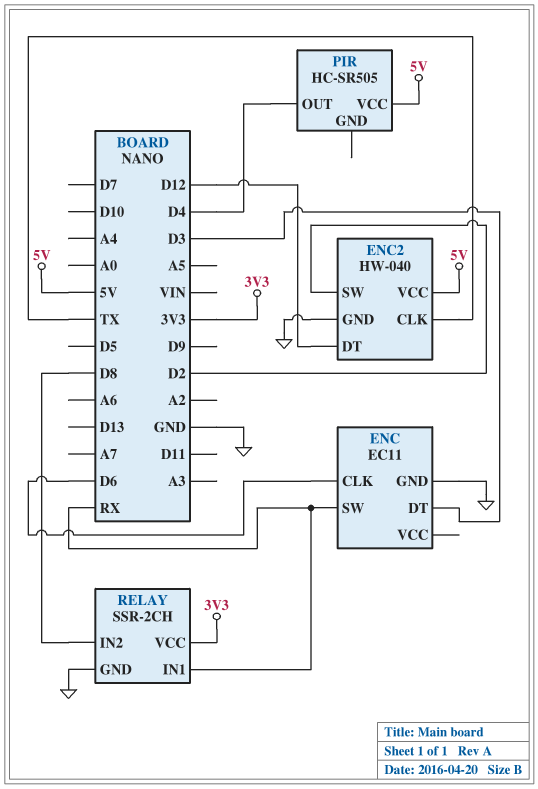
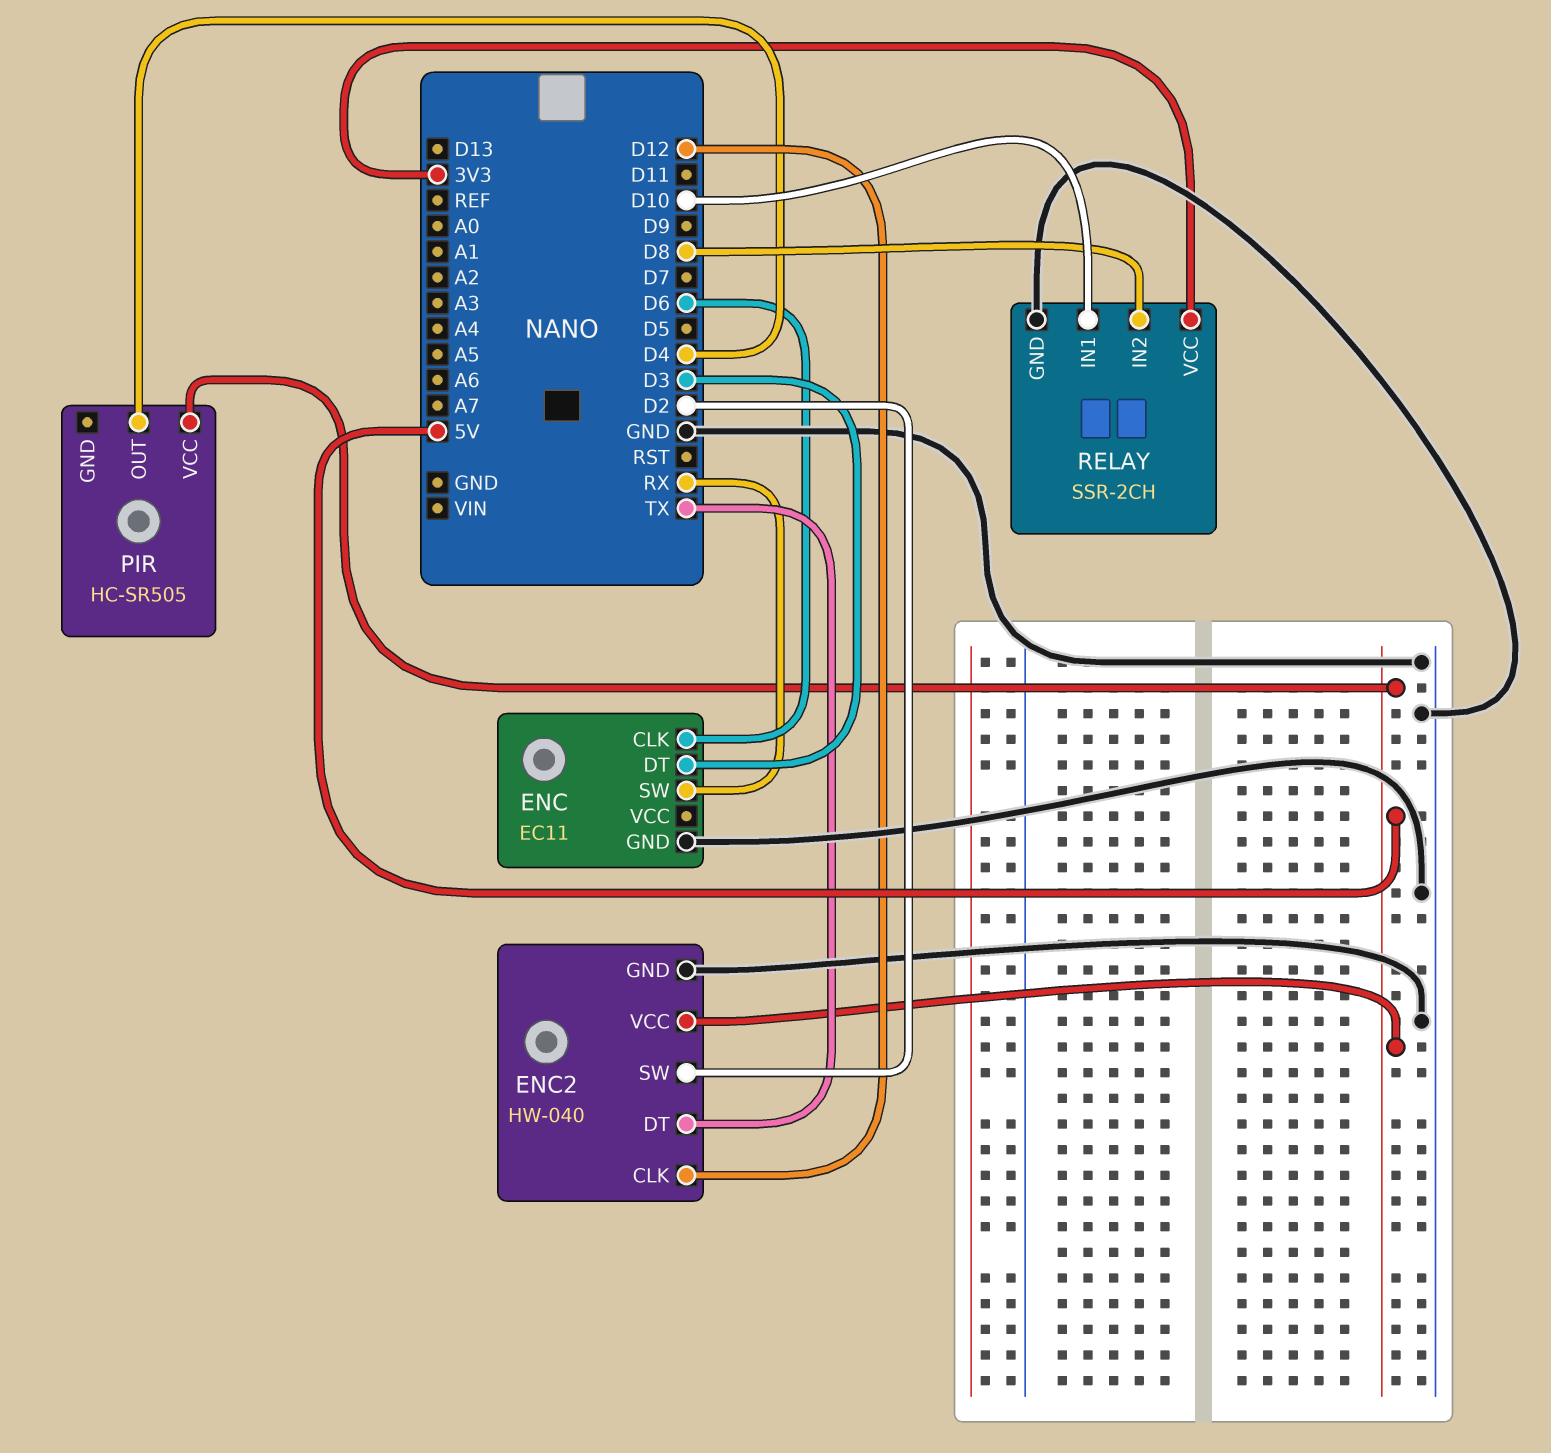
ENC2 pin CLK: TX -> D12
ENC2 pin DT: D12 -> TX
RELAY pin IN1: RX -> D10

